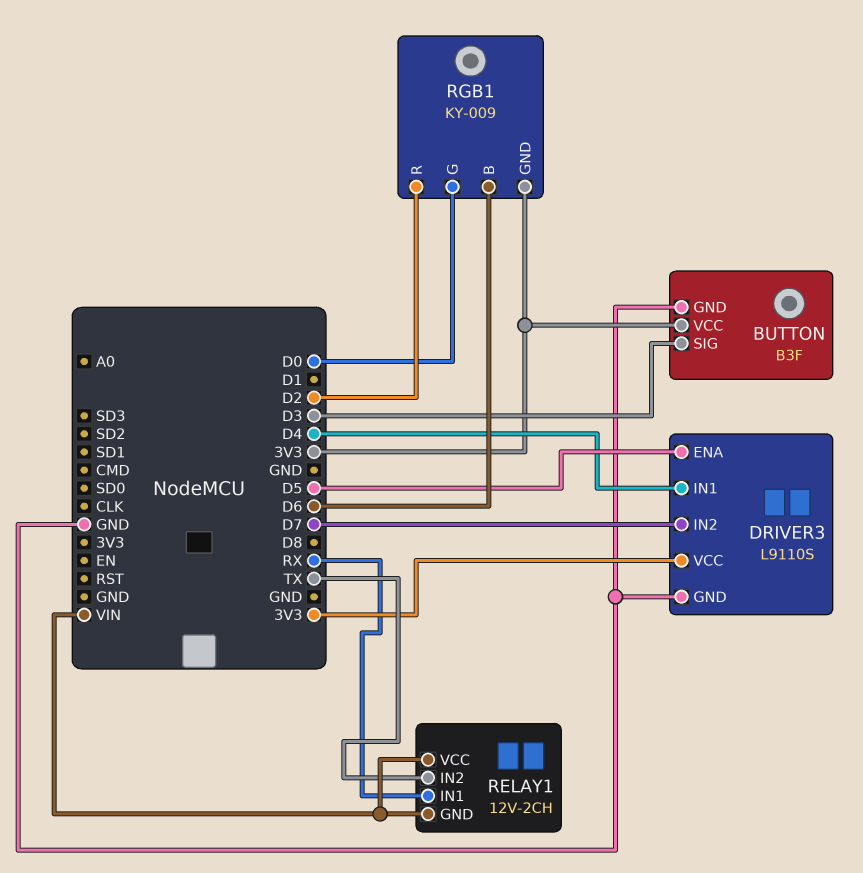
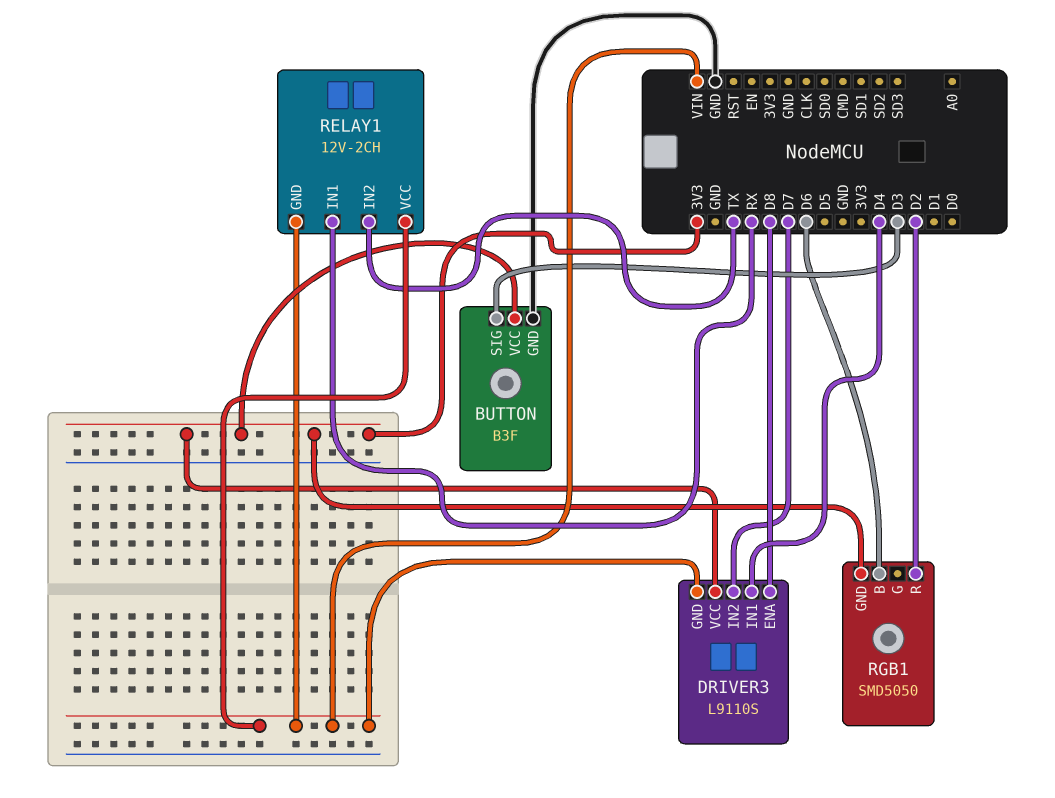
DRIVER3 pin ENA: D5 -> D8
DRIVER3 pin GND: GND -> VIN
RGB1: KY-009 -> SMD5050
RGB1 pin G: D0 -> none

